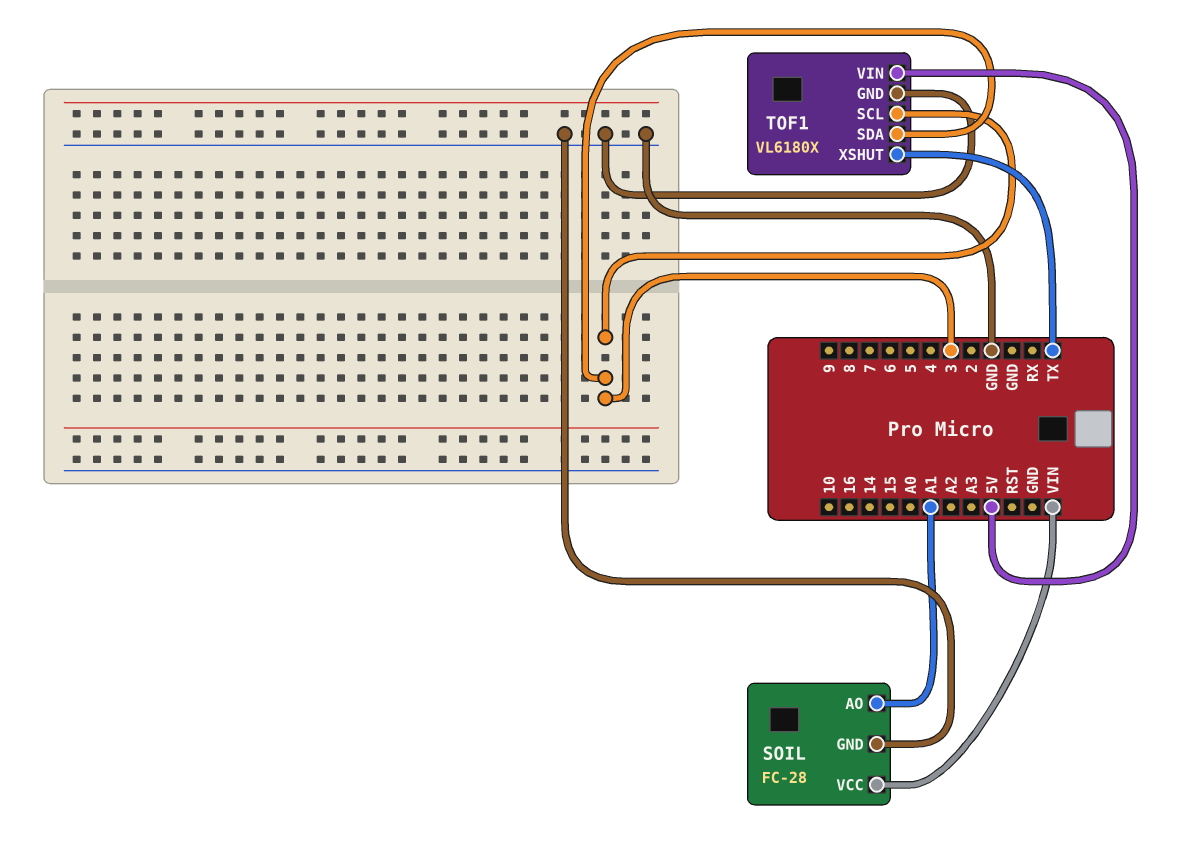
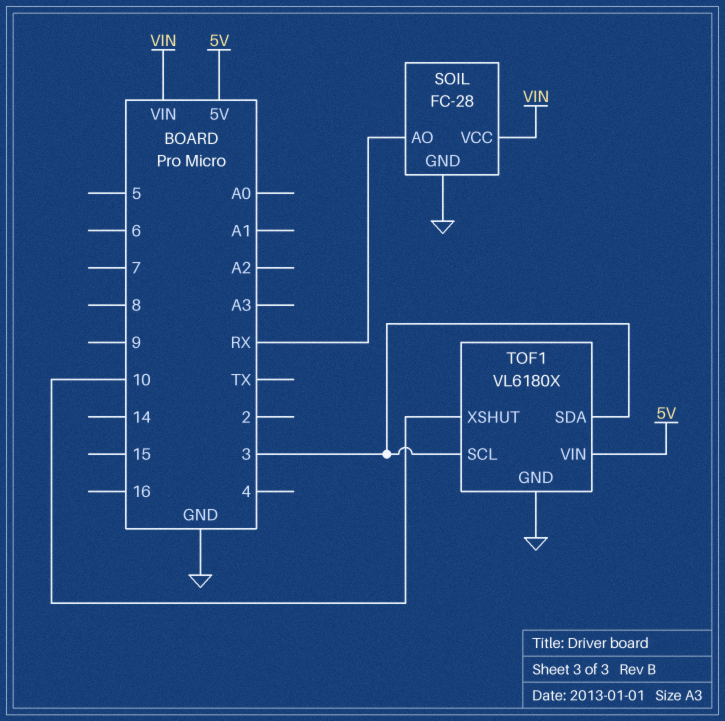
SOIL pin AO: A1 -> RX
TOF1 pin XSHUT: TX -> 10

